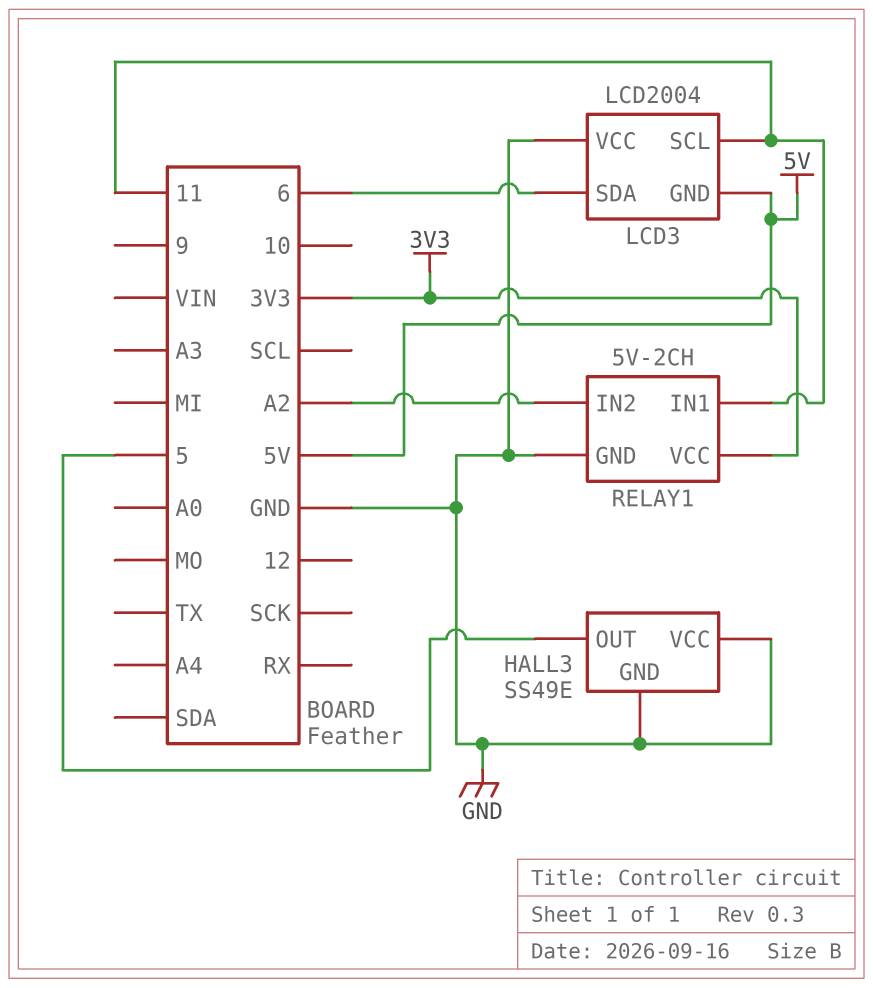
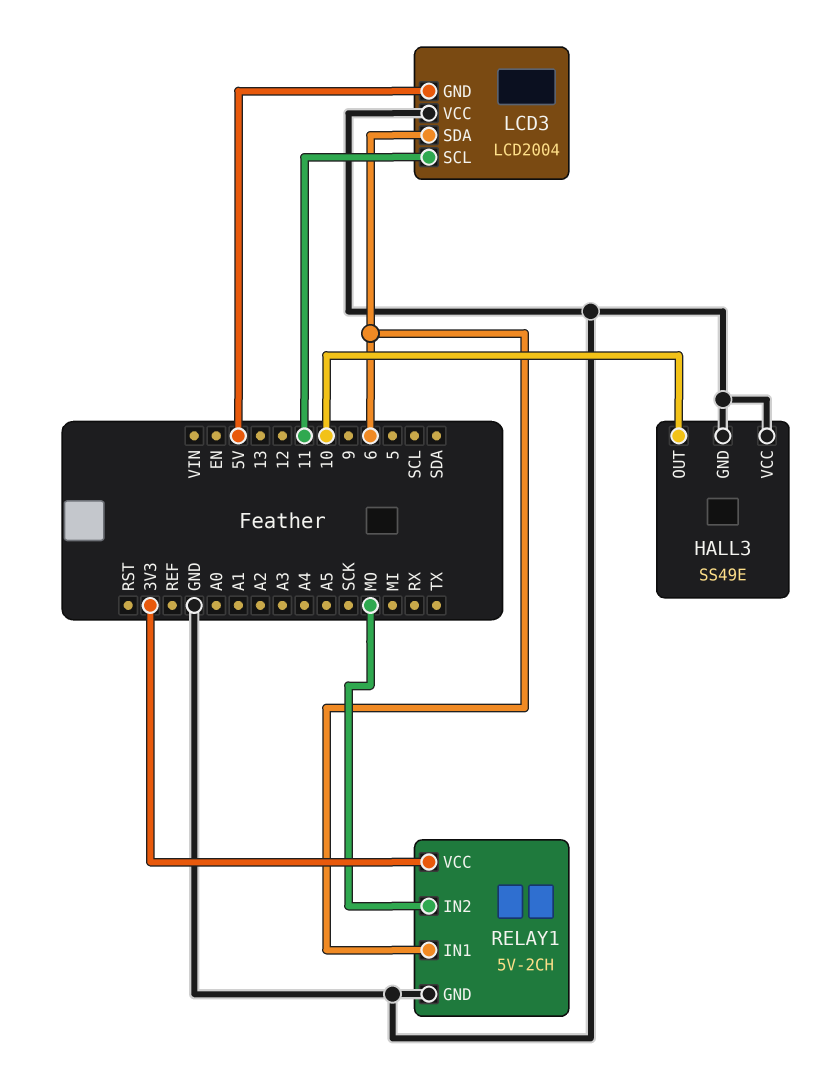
HALL3 pin OUT: 5 -> 10
RELAY1 pin IN1: 11 -> 6
RELAY1 pin IN2: A2 -> MO

